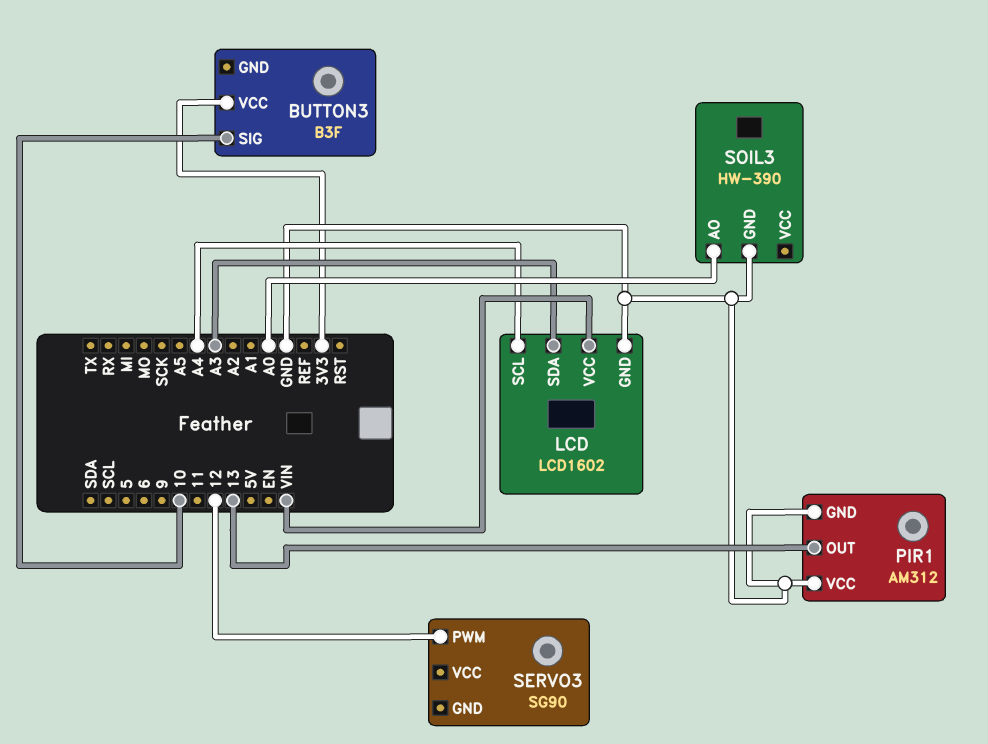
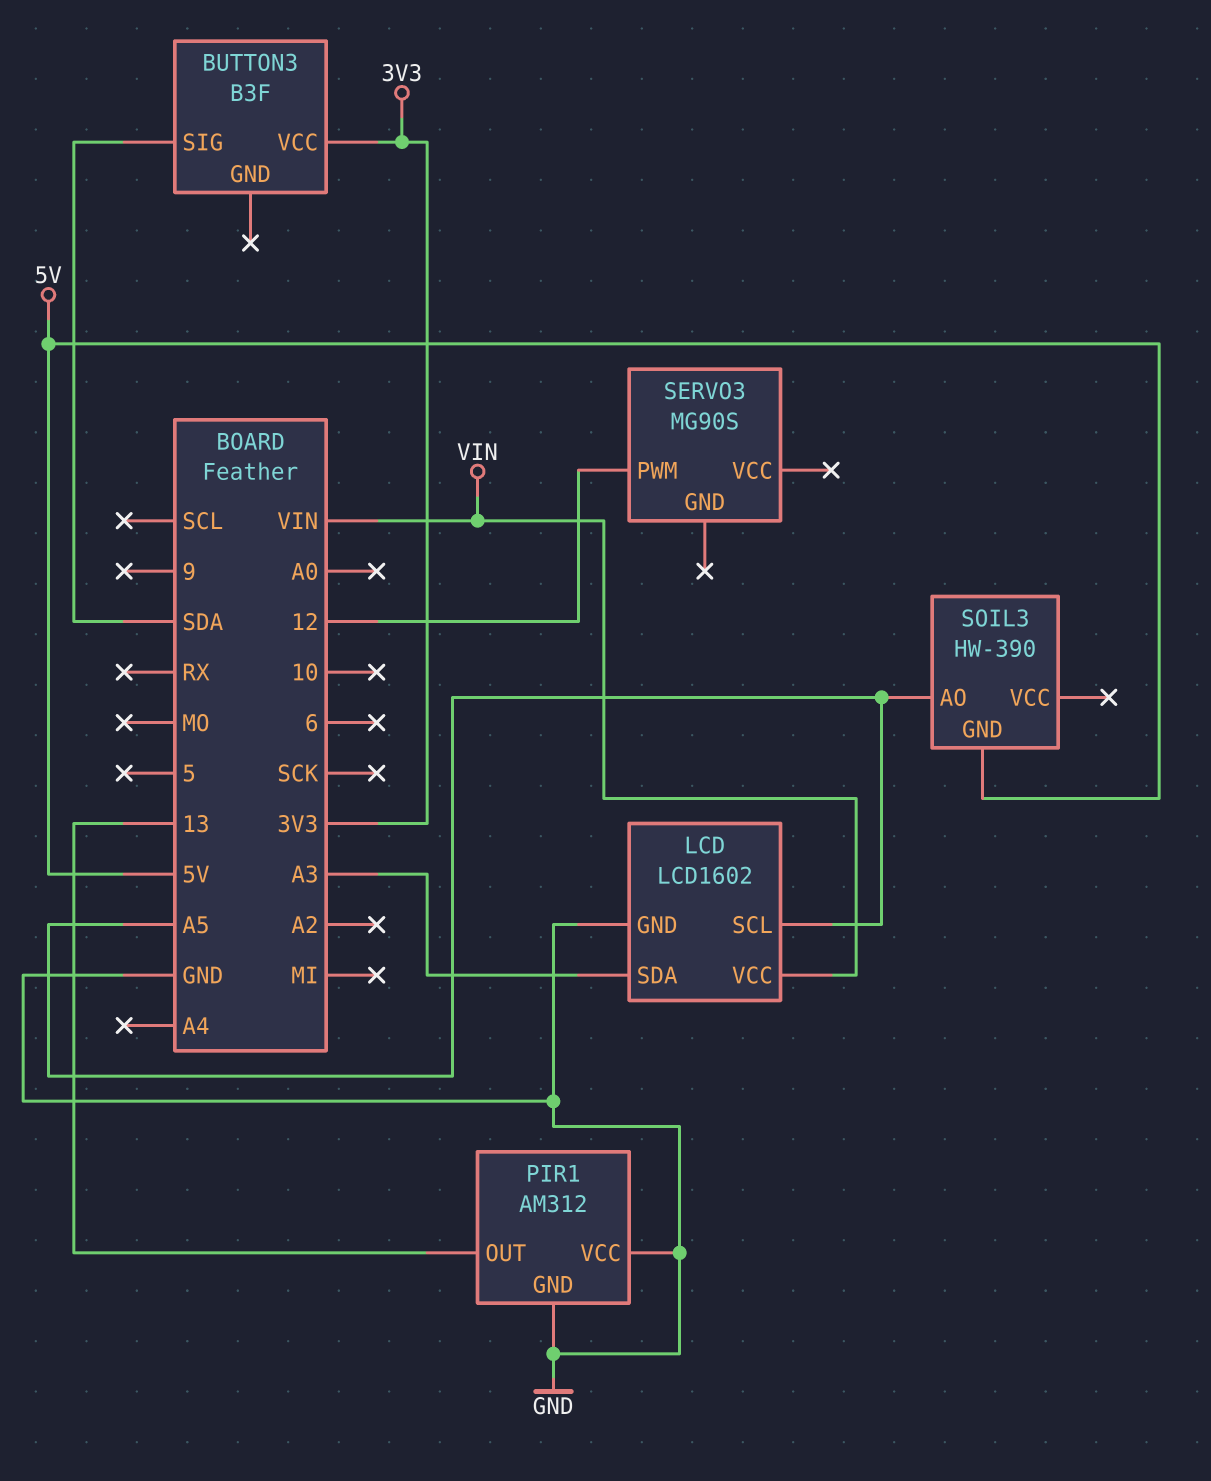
BUTTON3 pin SIG: 10 -> SDA
LCD pin SCL: A4 -> A5
SERVO3: SG90 -> MG90S
SOIL3 pin AO: A0 -> A5
SOIL3 pin GND: GND -> 5V

